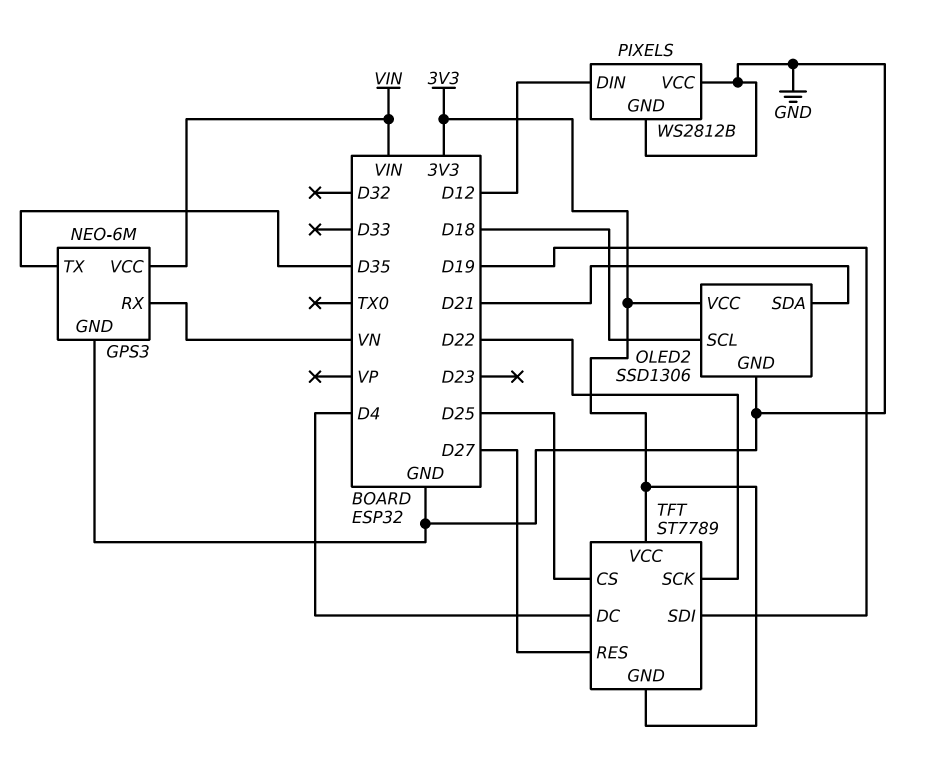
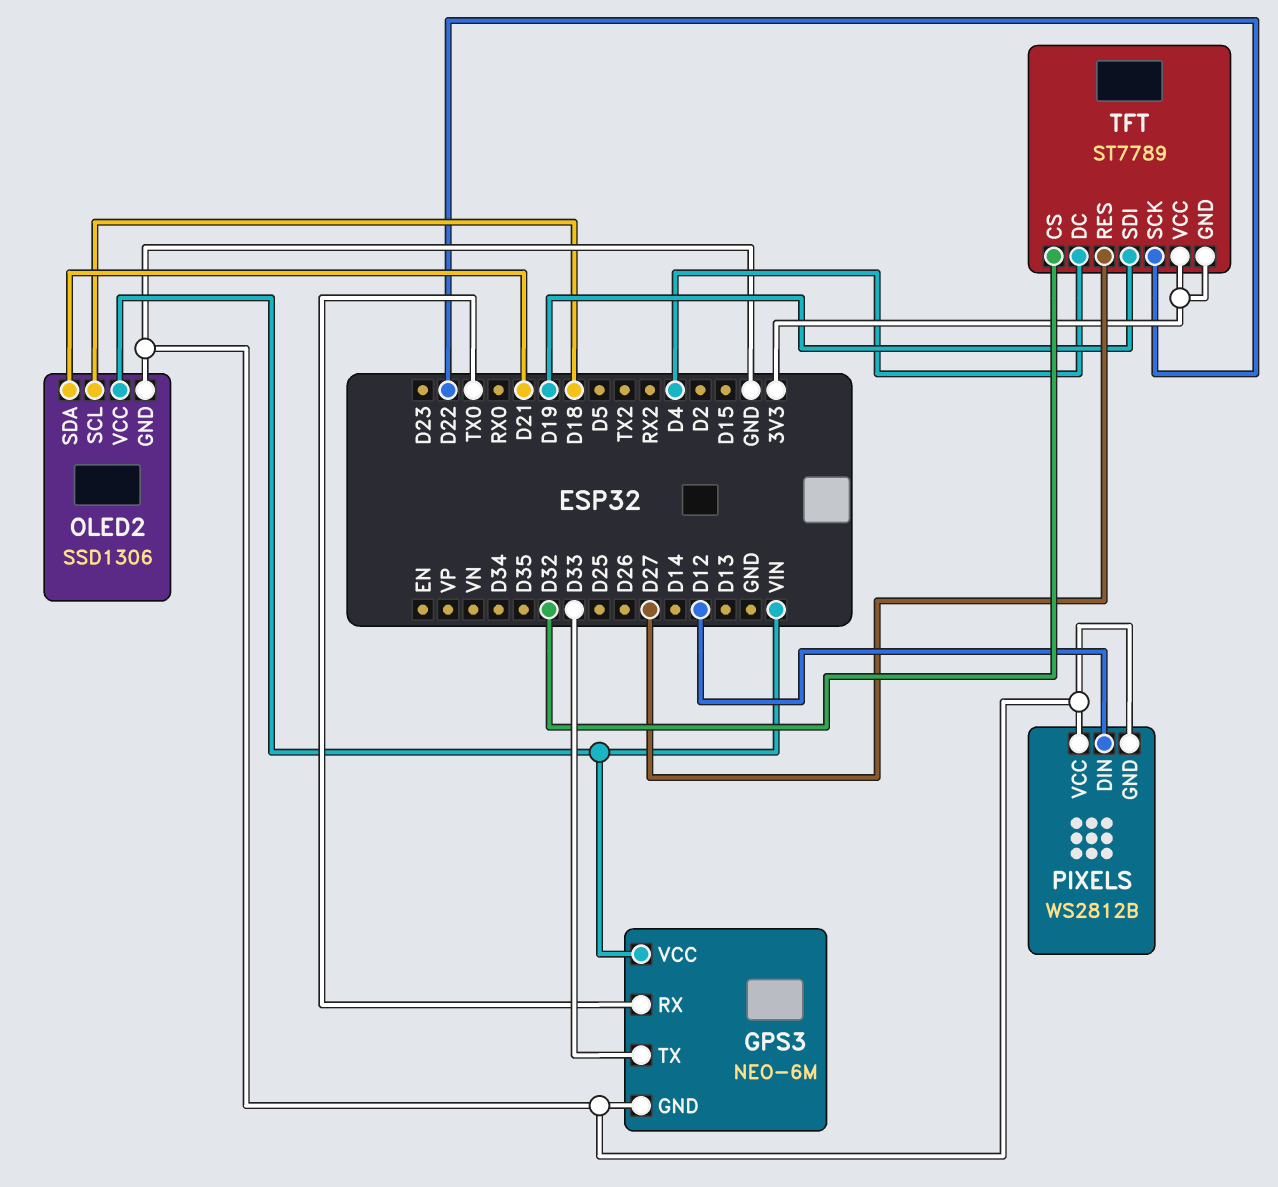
GPS3 pin RX: VN -> TX0
GPS3 pin TX: D35 -> D33
OLED2 pin VCC: 3V3 -> VIN
TFT pin CS: D25 -> D32

